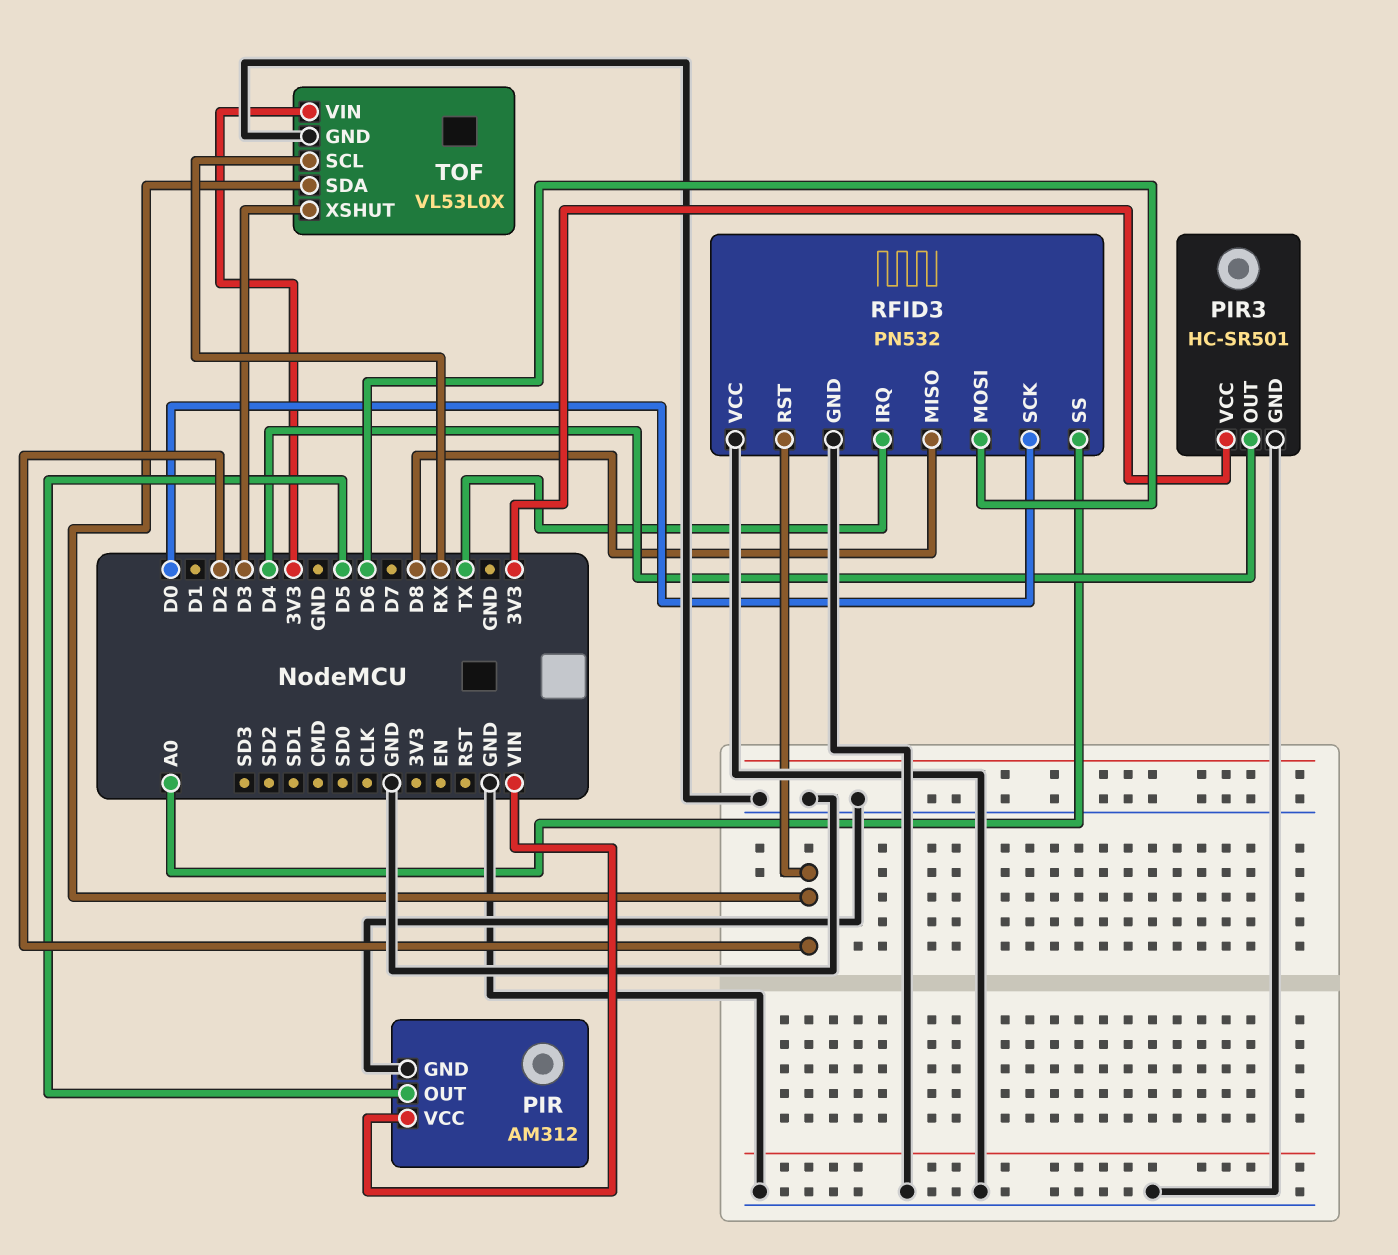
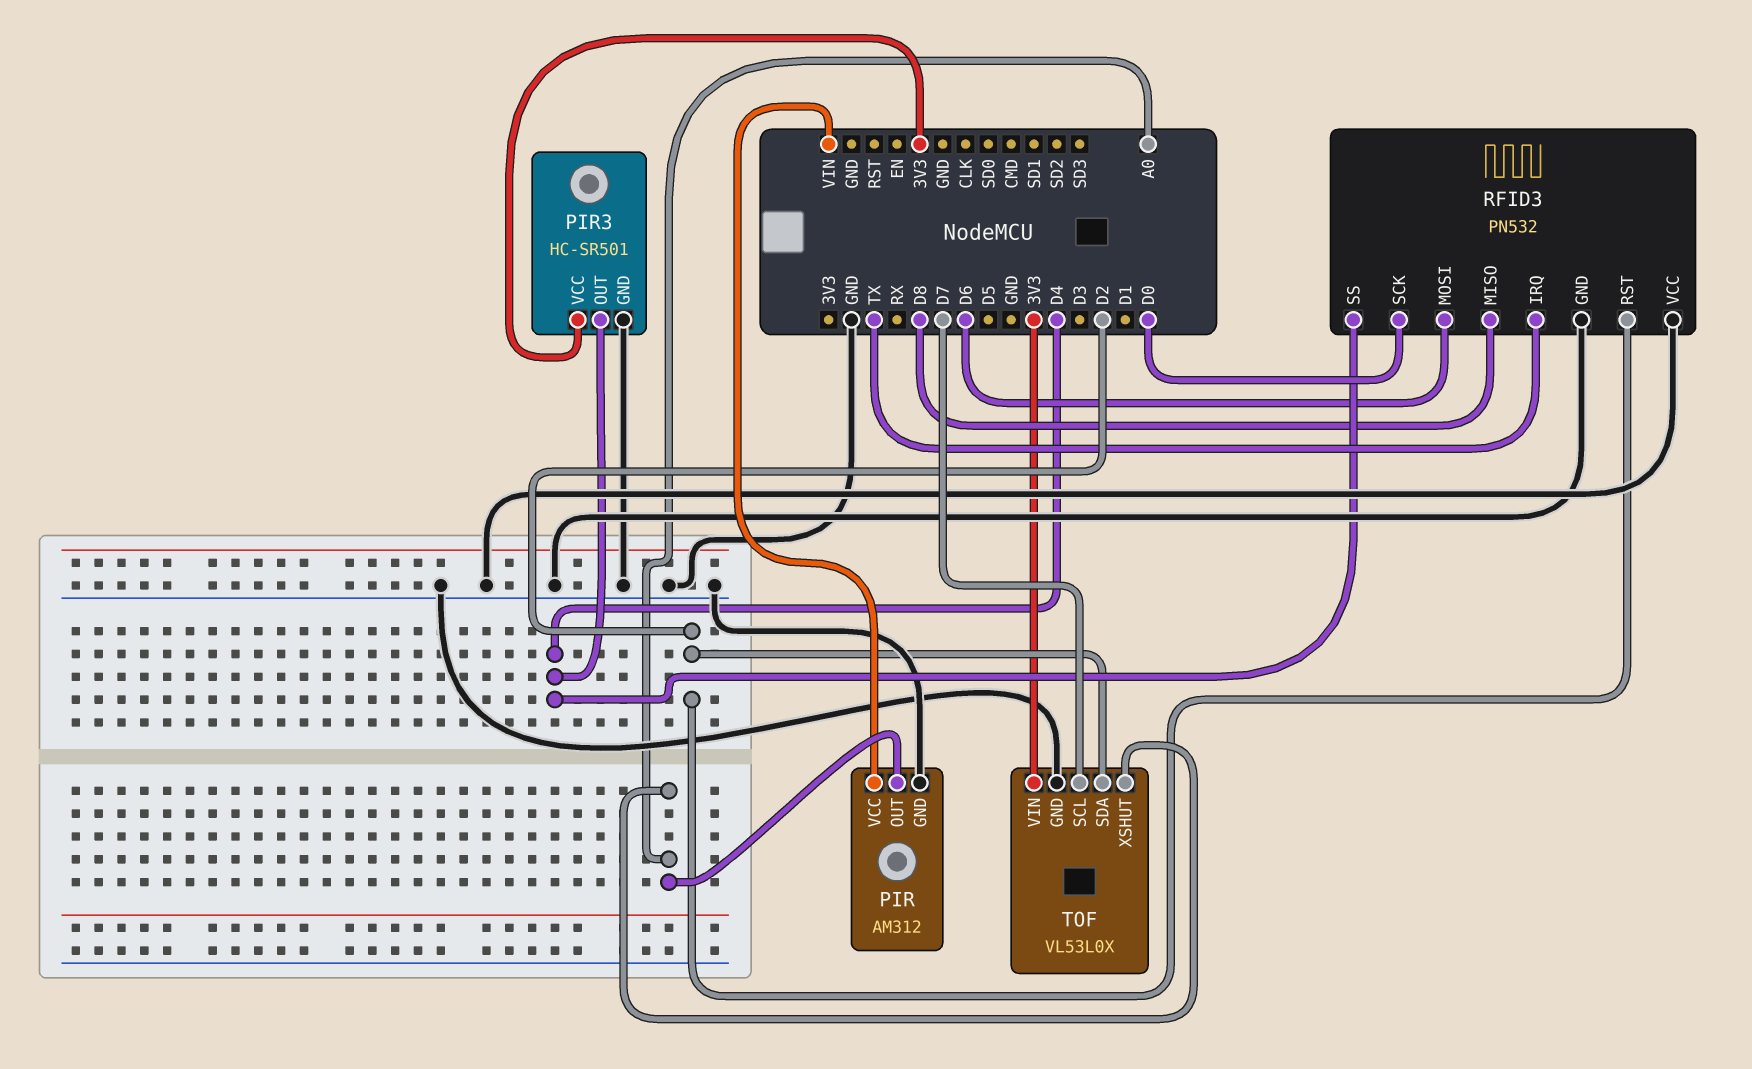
PIR pin OUT: D5 -> A0
RFID3 pin SS: A0 -> D4
TOF pin SCL: RX -> D7
TOF pin XSHUT: D3 -> A0

